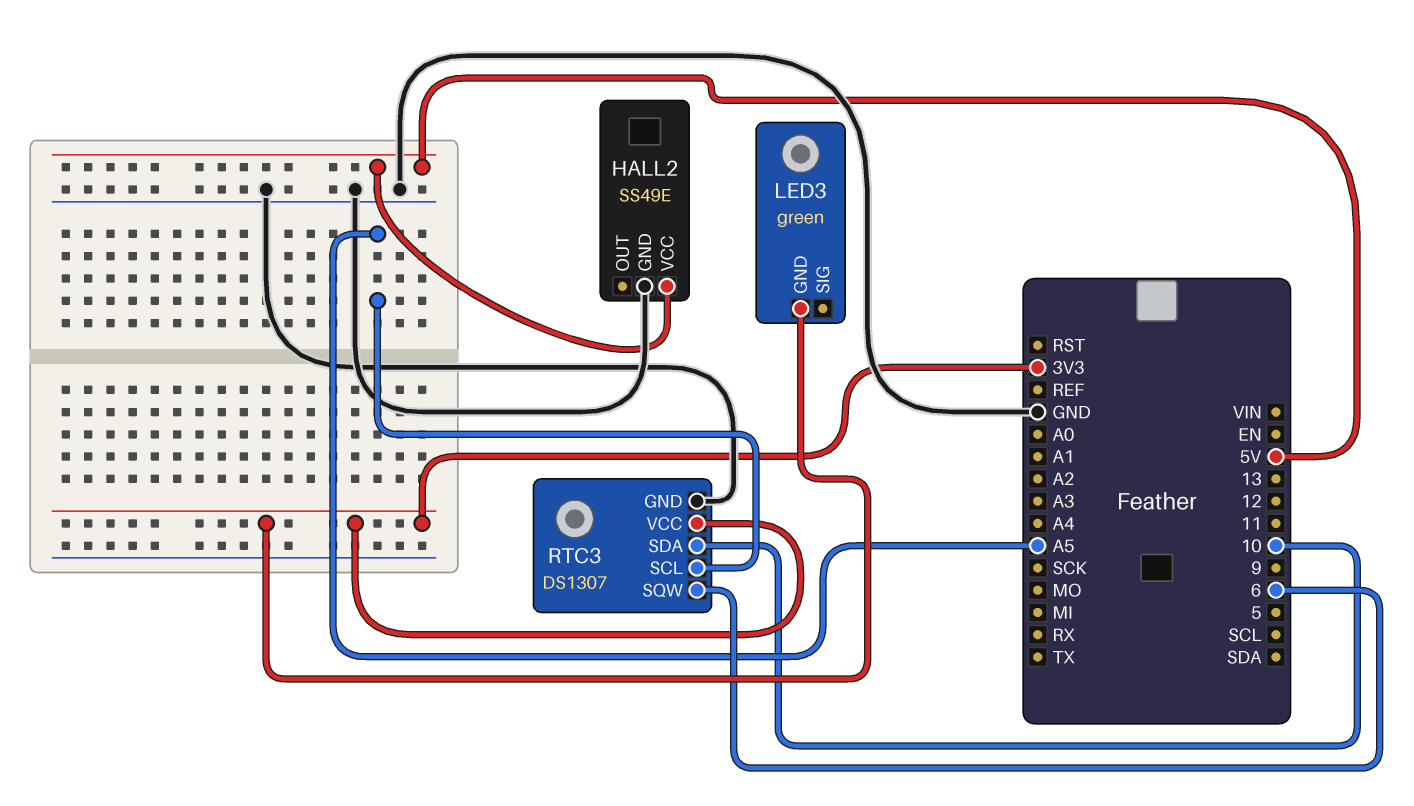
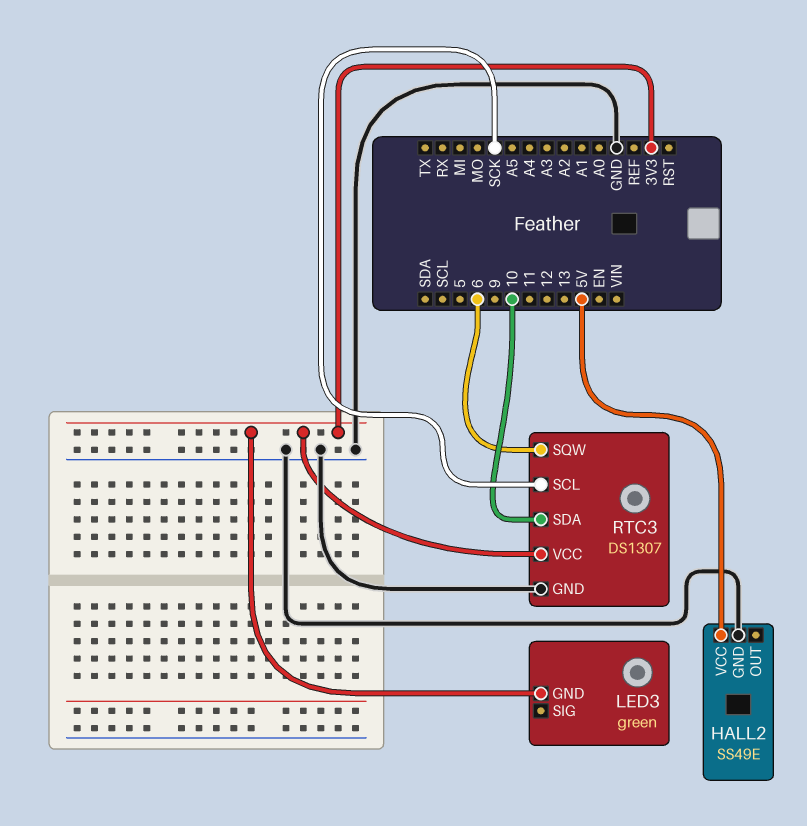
RTC3 pin SCL: A5 -> SCK

